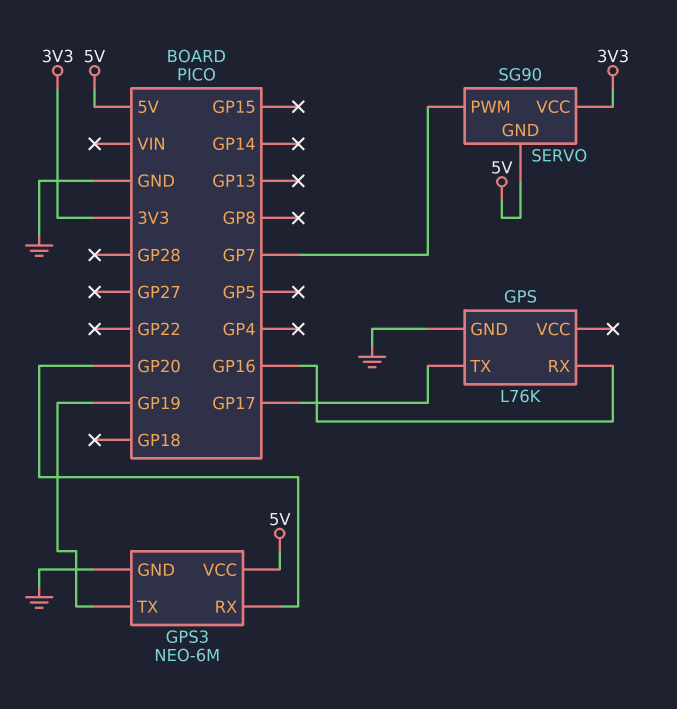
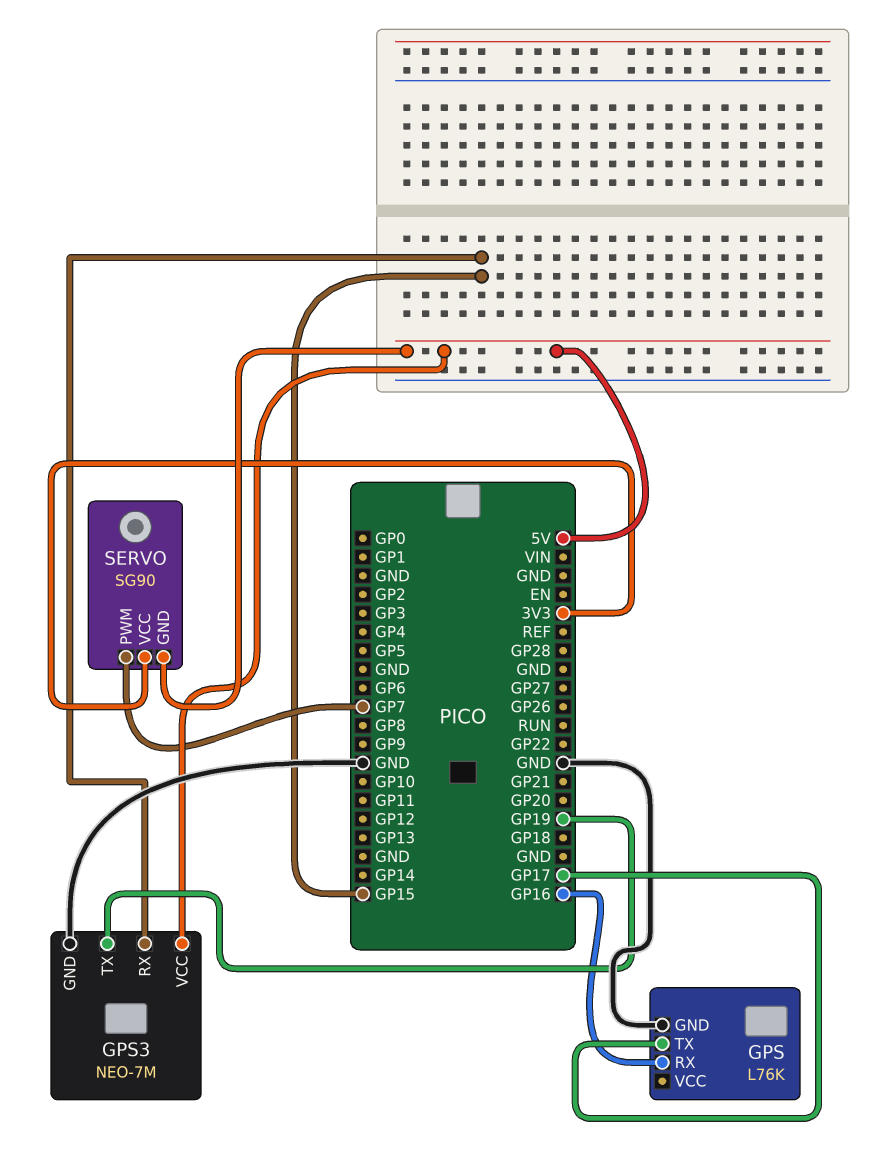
GPS3: NEO-6M -> NEO-7M
GPS3 pin RX: GP20 -> GP15

